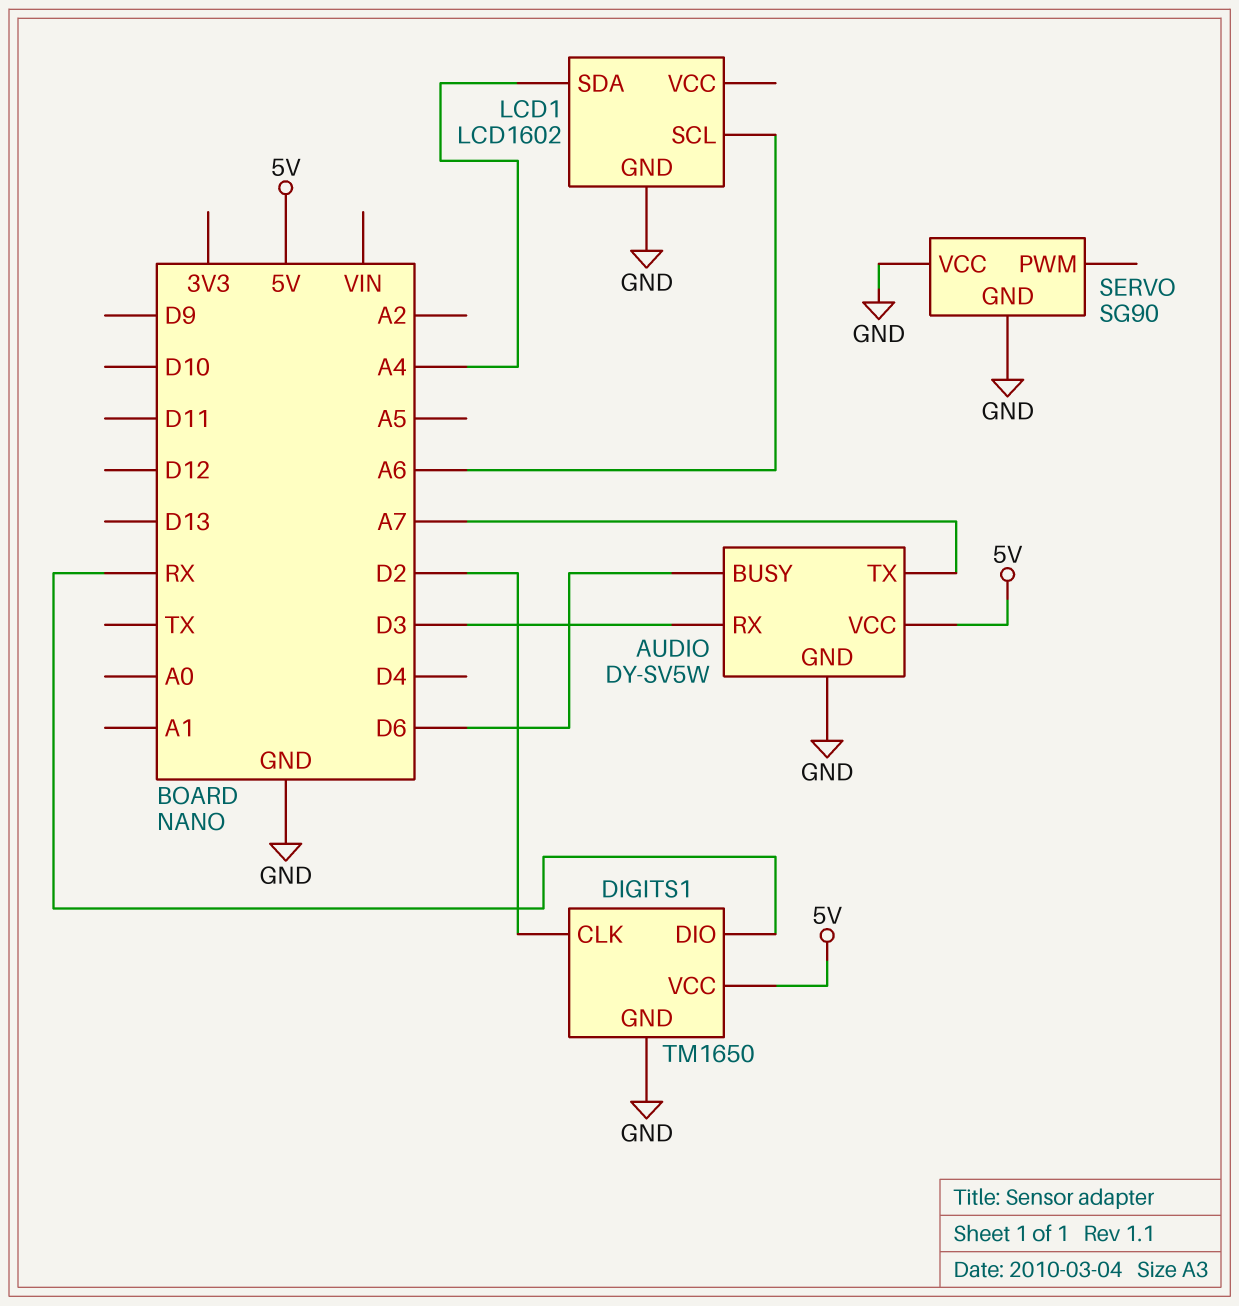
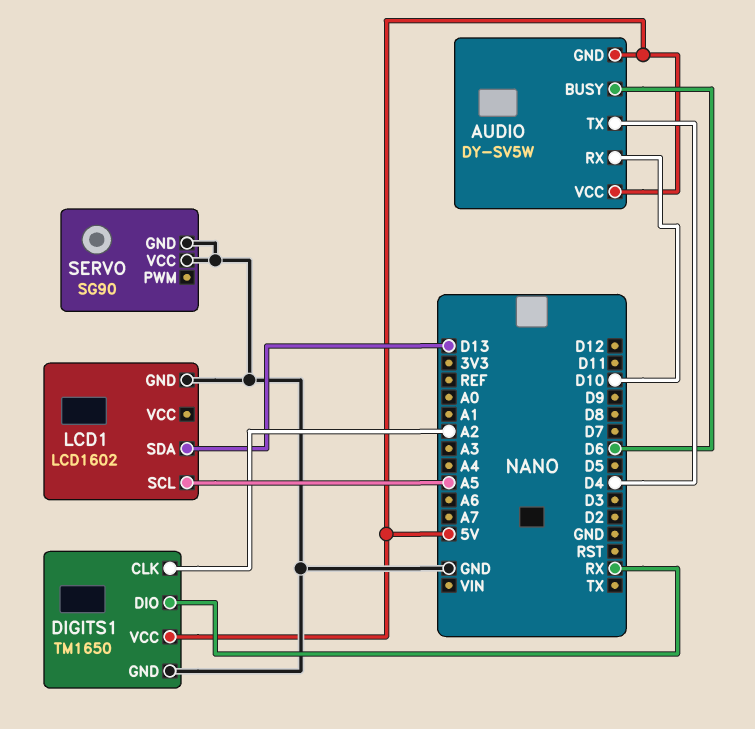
AUDIO pin GND: GND -> 5V
AUDIO pin RX: D3 -> D10
AUDIO pin TX: A7 -> D4
DIGITS1 pin CLK: D2 -> A2
LCD1 pin SCL: A6 -> A5
LCD1 pin SDA: A4 -> D13

